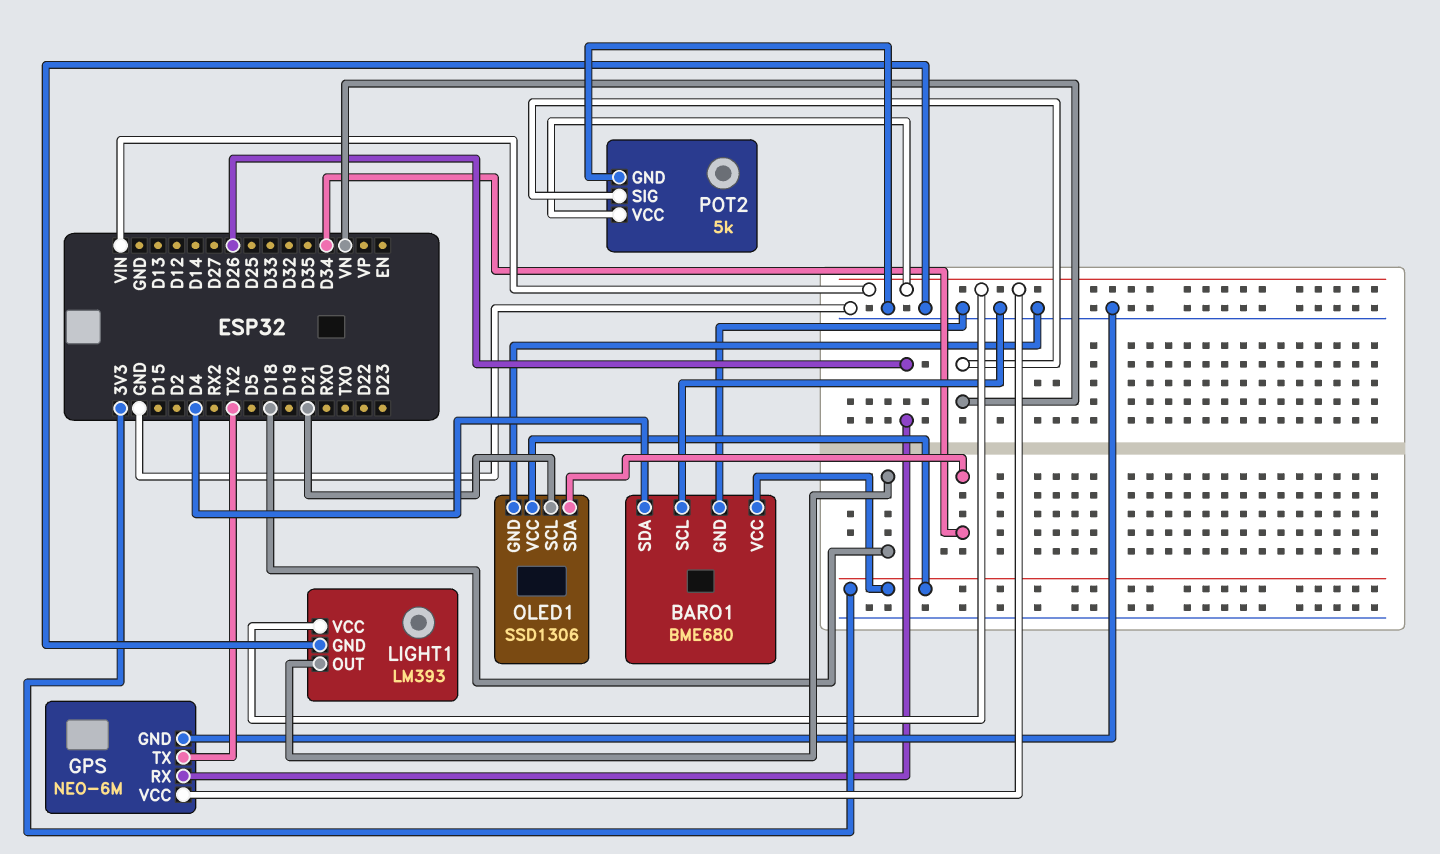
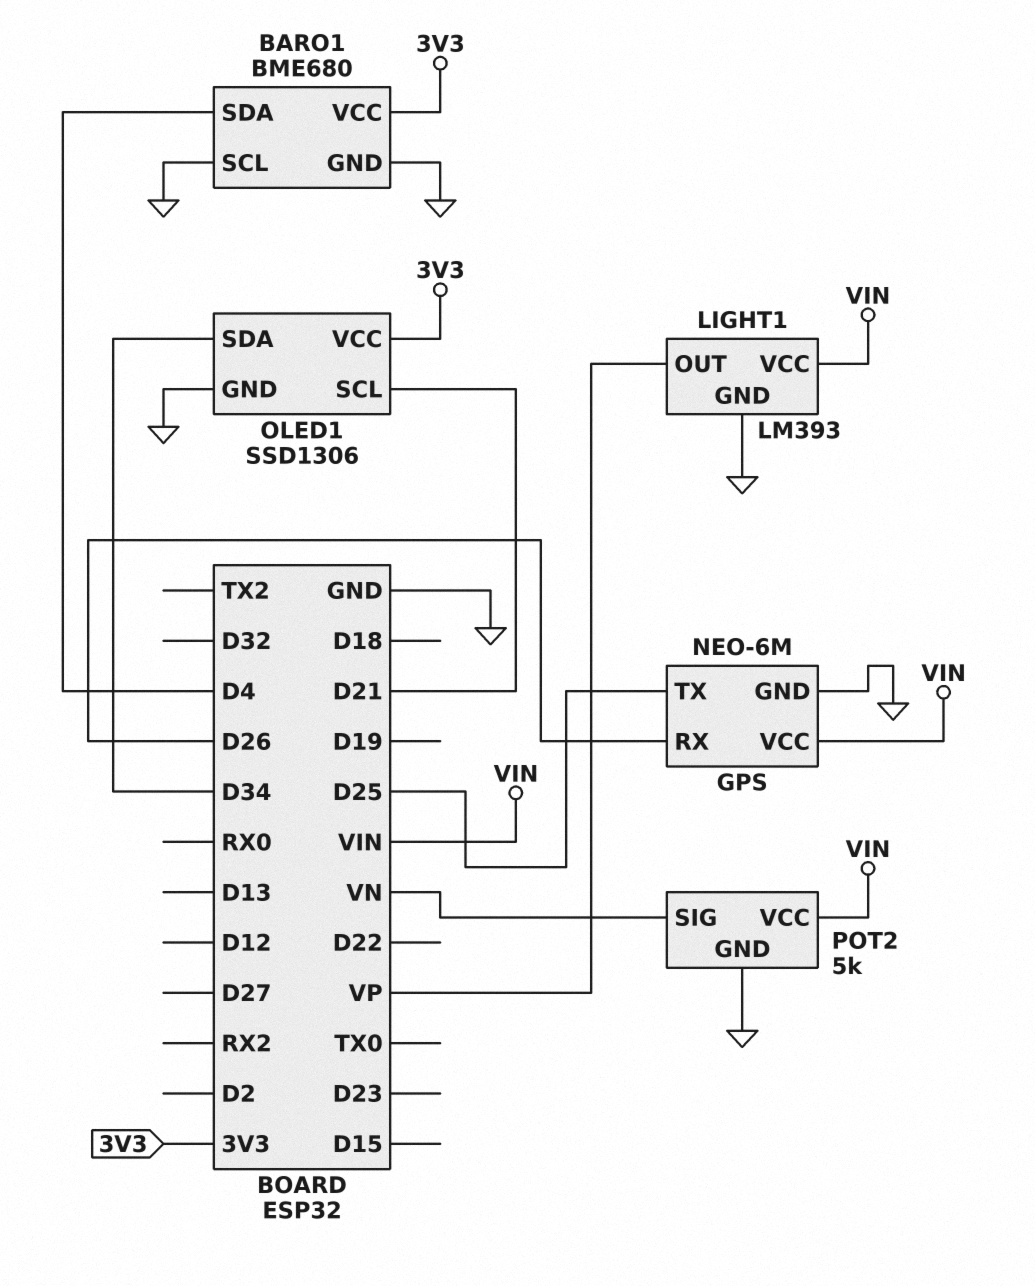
GPS pin TX: TX2 -> D25
LIGHT1 pin OUT: D18 -> VP

